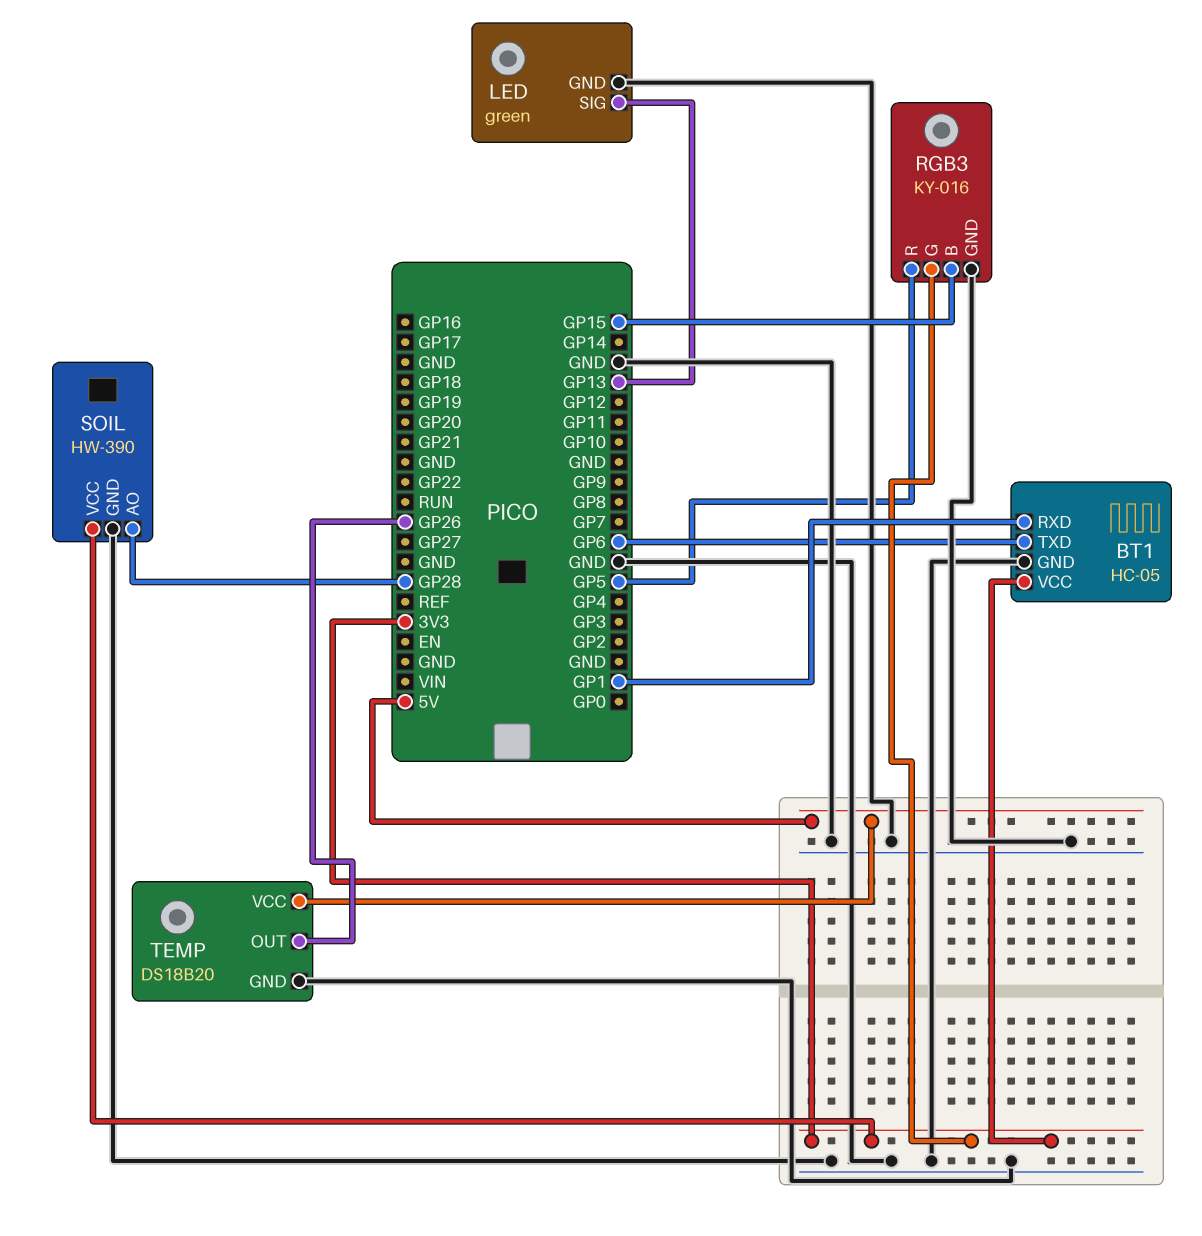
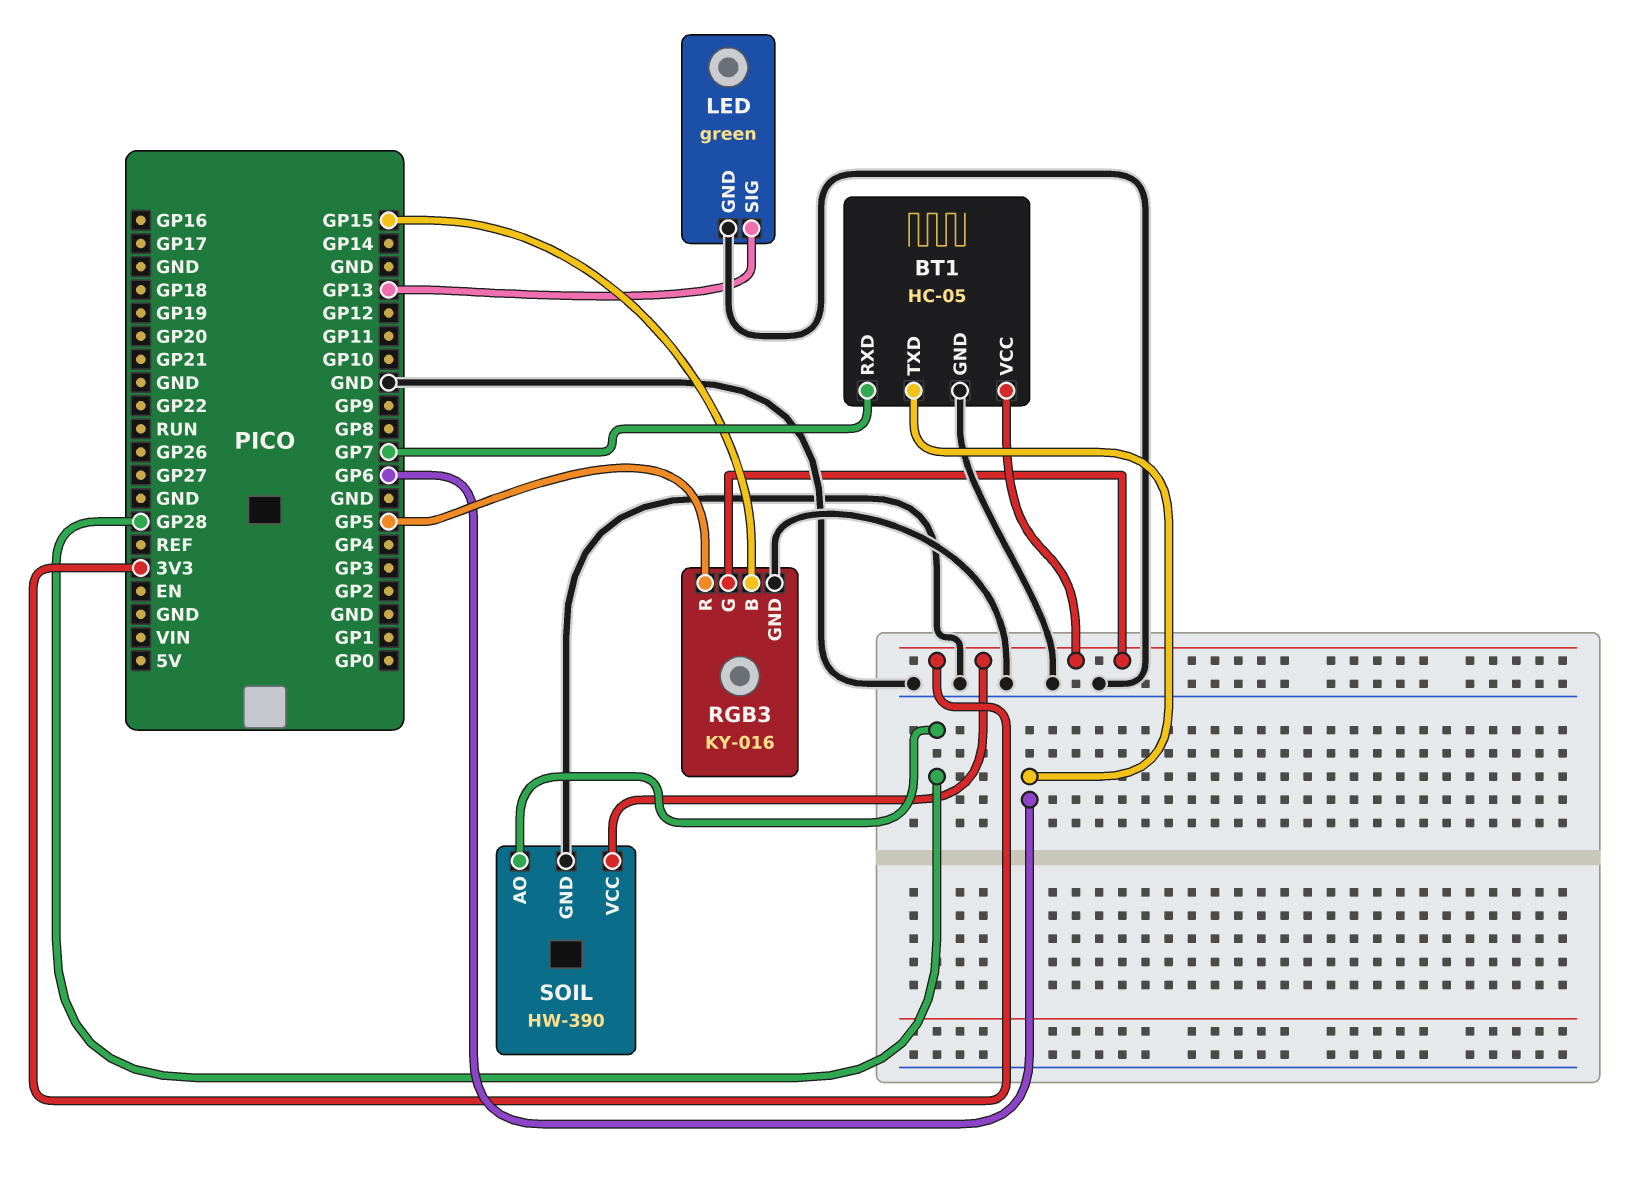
BT1 pin RXD: GP1 -> GP7
TEMP: DS18B20 -> none
TEMP pin GND: GND -> none
TEMP pin OUT: GP26 -> none
TEMP pin VCC: 5V -> none

